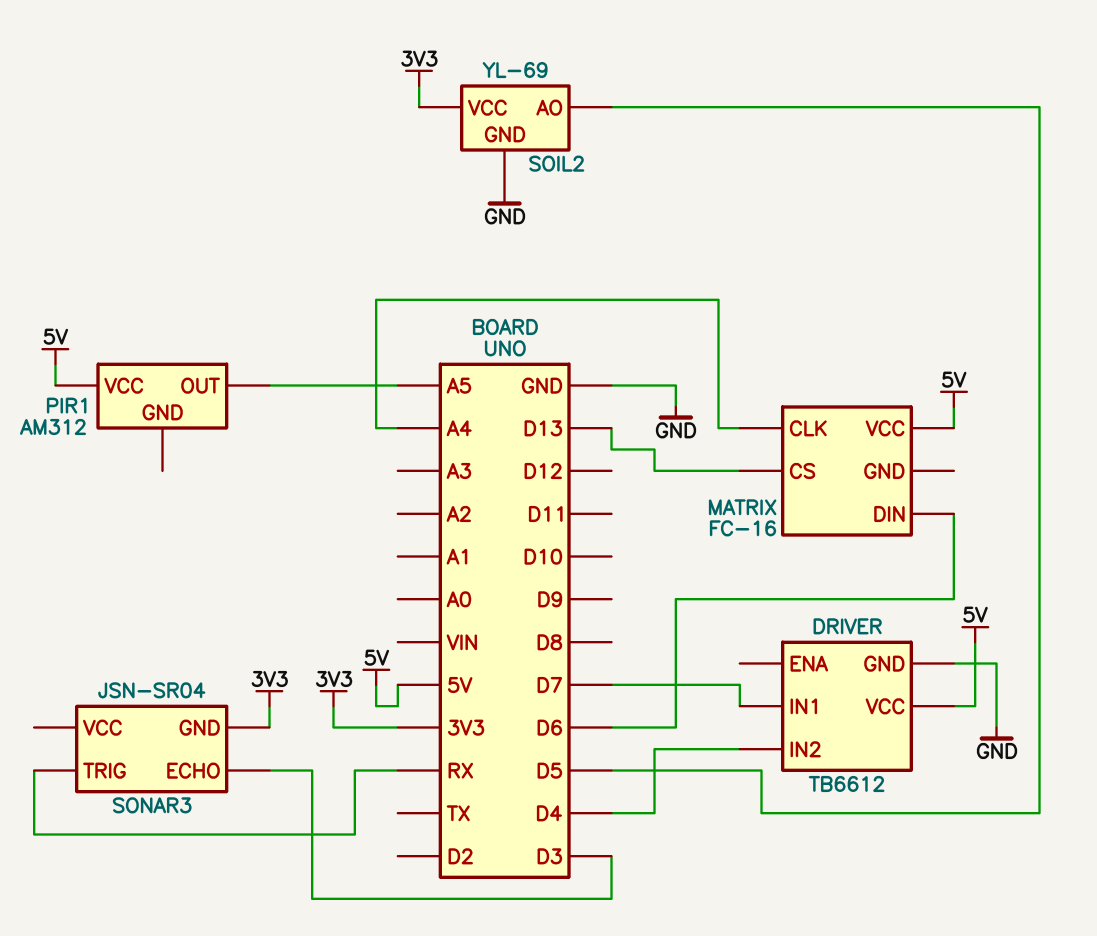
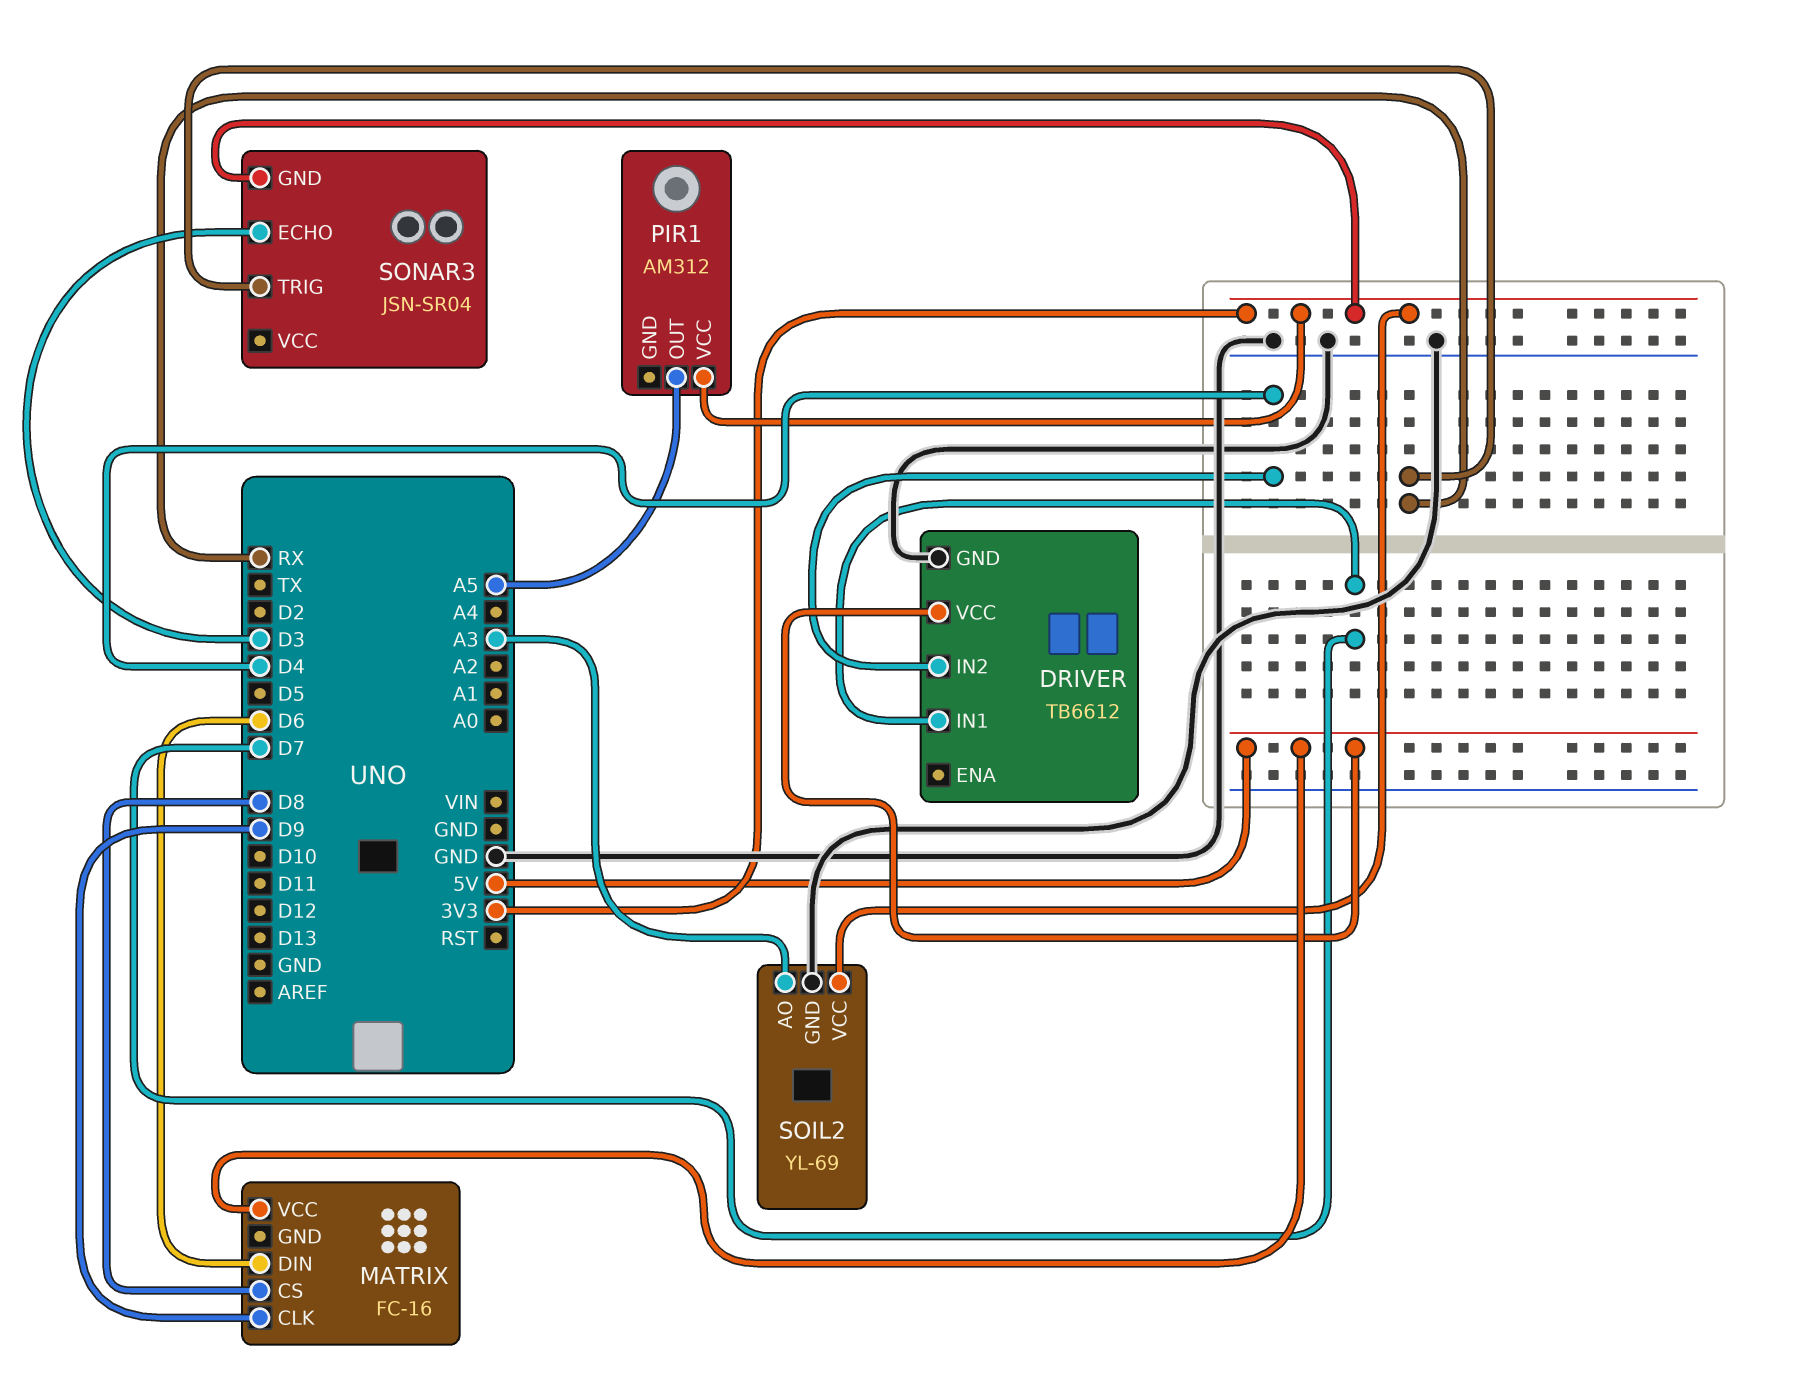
MATRIX pin CLK: A4 -> D9
MATRIX pin CS: D13 -> D8
PIR1 pin VCC: 5V -> 3V3
SOIL2 pin AO: D5 -> A3

